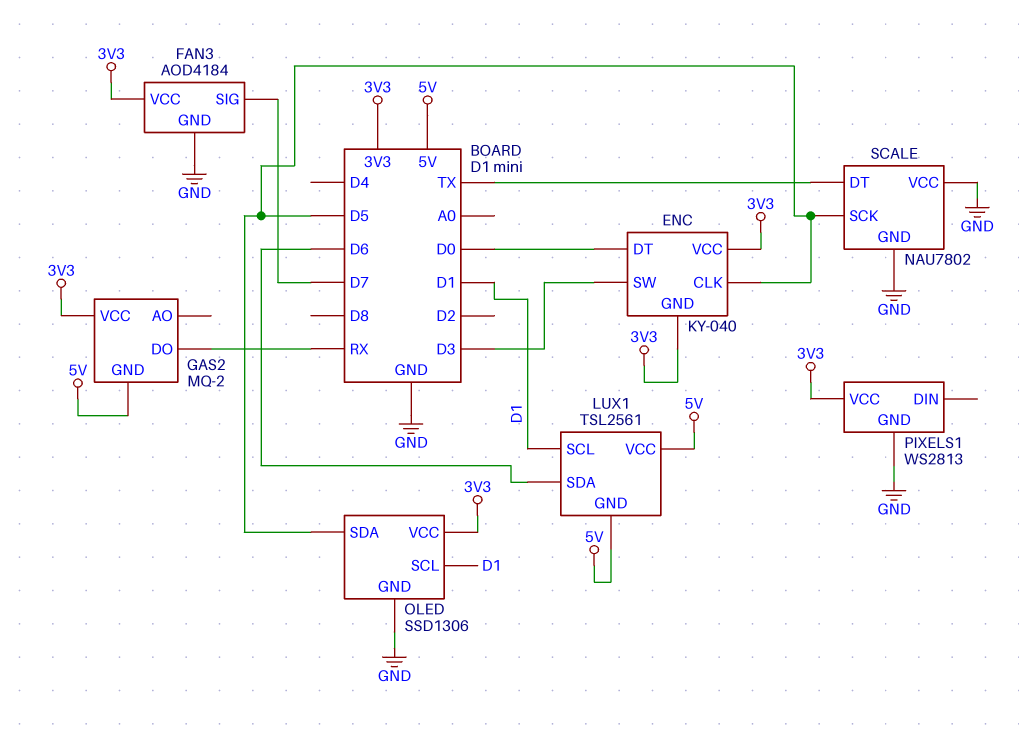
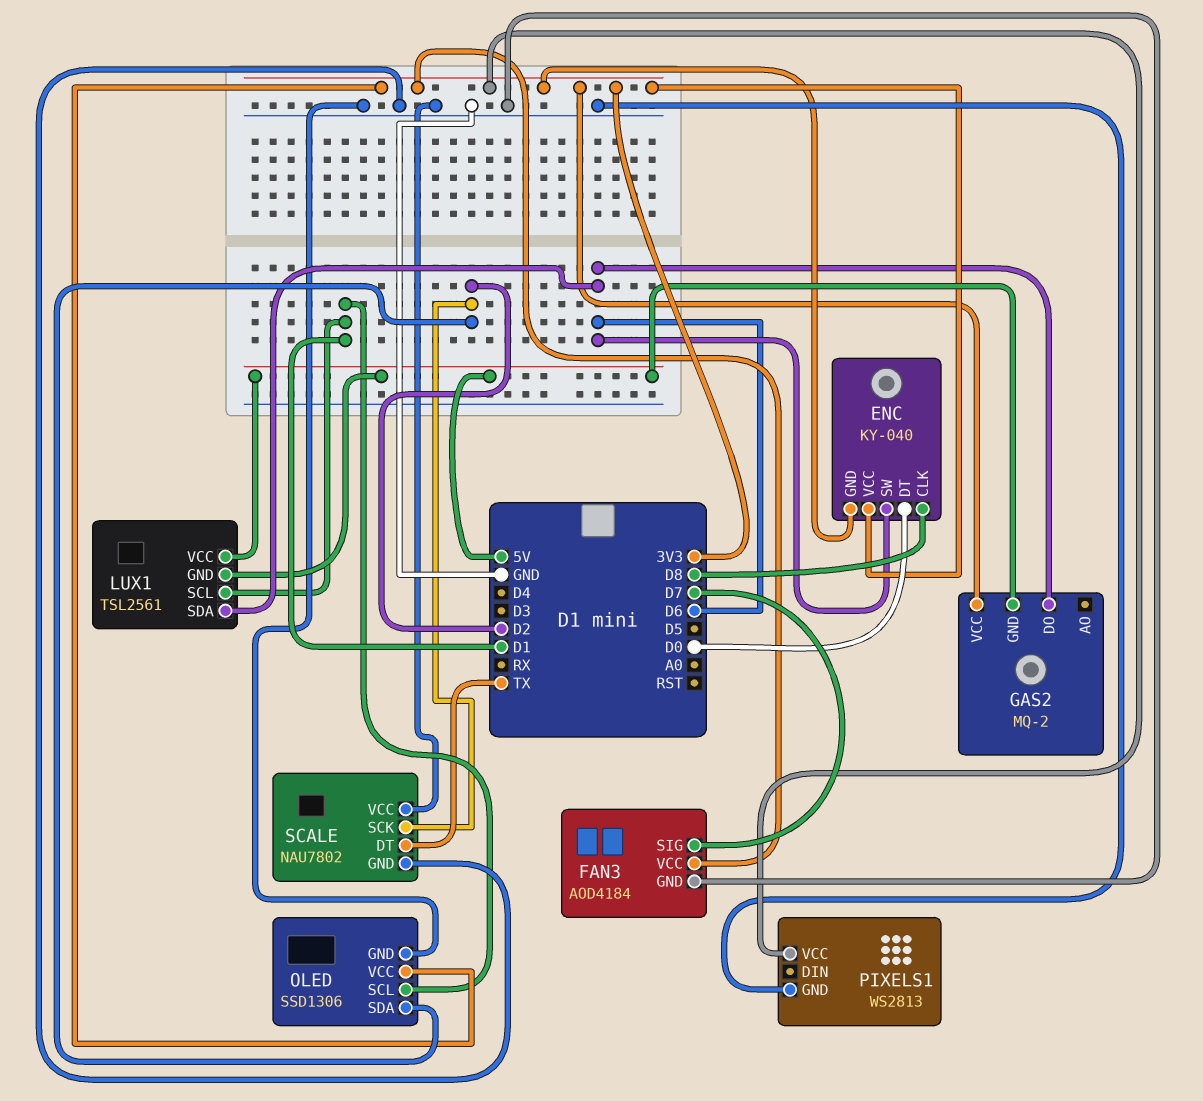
ENC pin CLK: D5 -> D8
ENC pin SW: D3 -> D6
GAS2 pin DO: RX -> D6
OLED pin SDA: D5 -> D2
SCALE pin SCK: D5 -> D2

